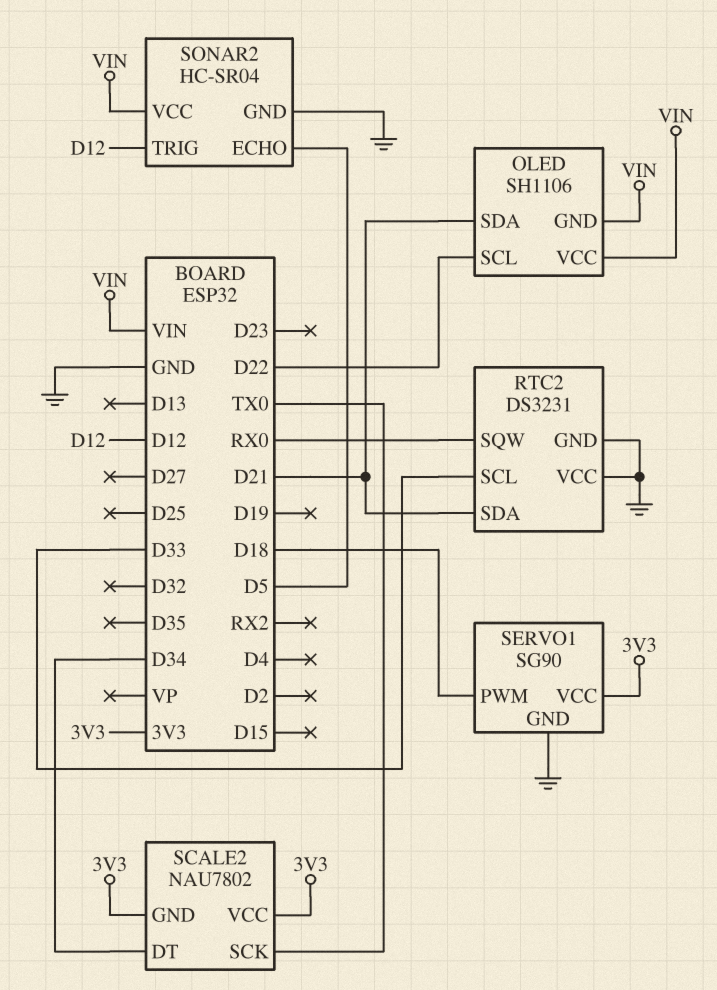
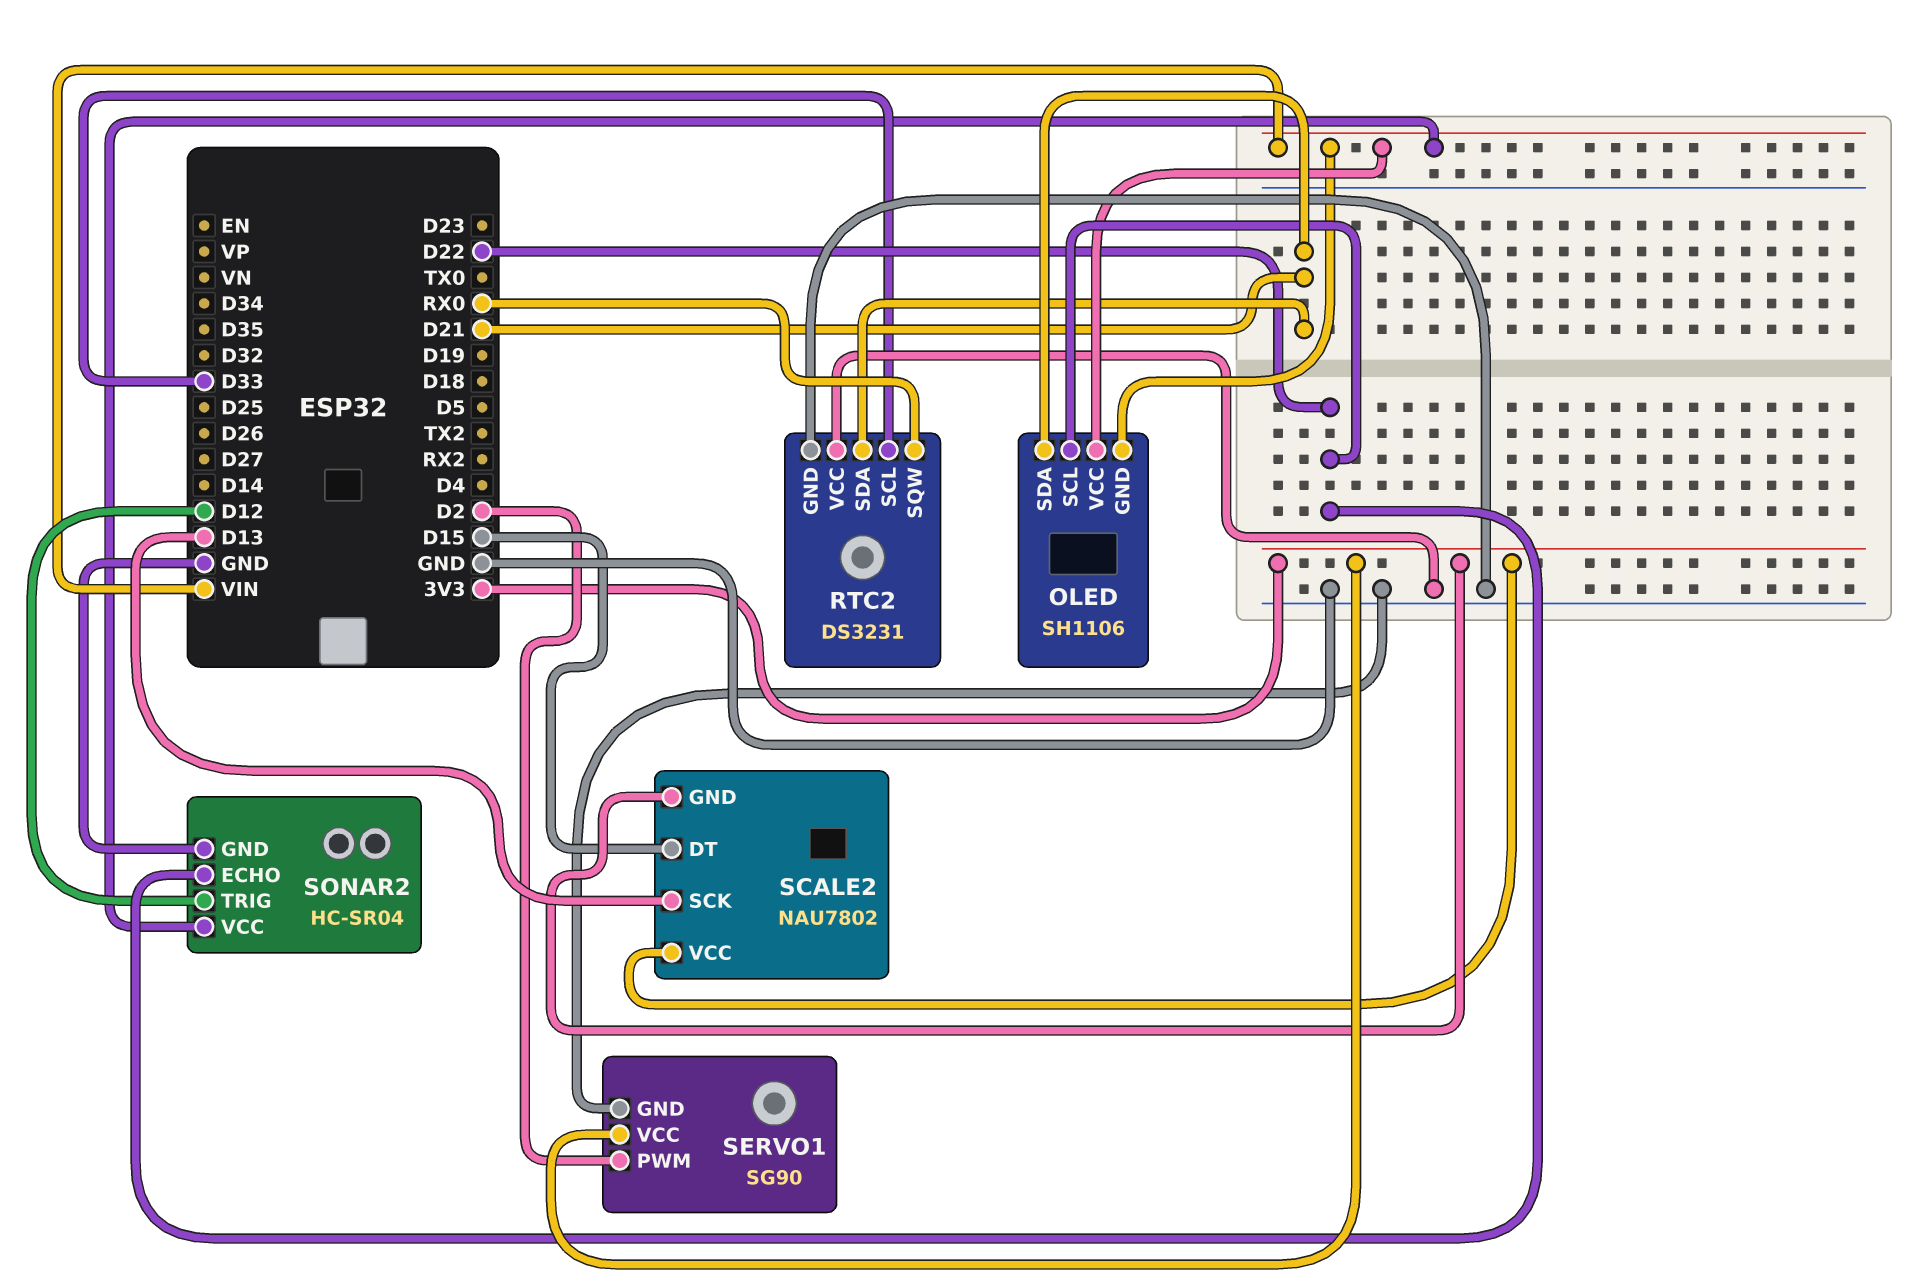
SCALE2 pin DT: D34 -> D15
SCALE2 pin SCK: TX0 -> D13
SERVO1 pin PWM: D18 -> D2
SONAR2 pin ECHO: D5 -> D22

